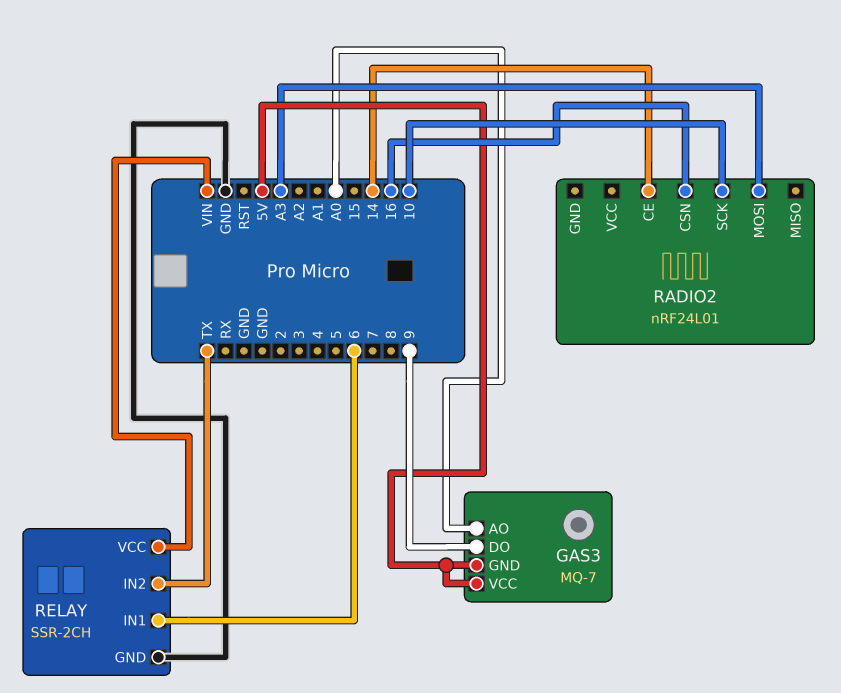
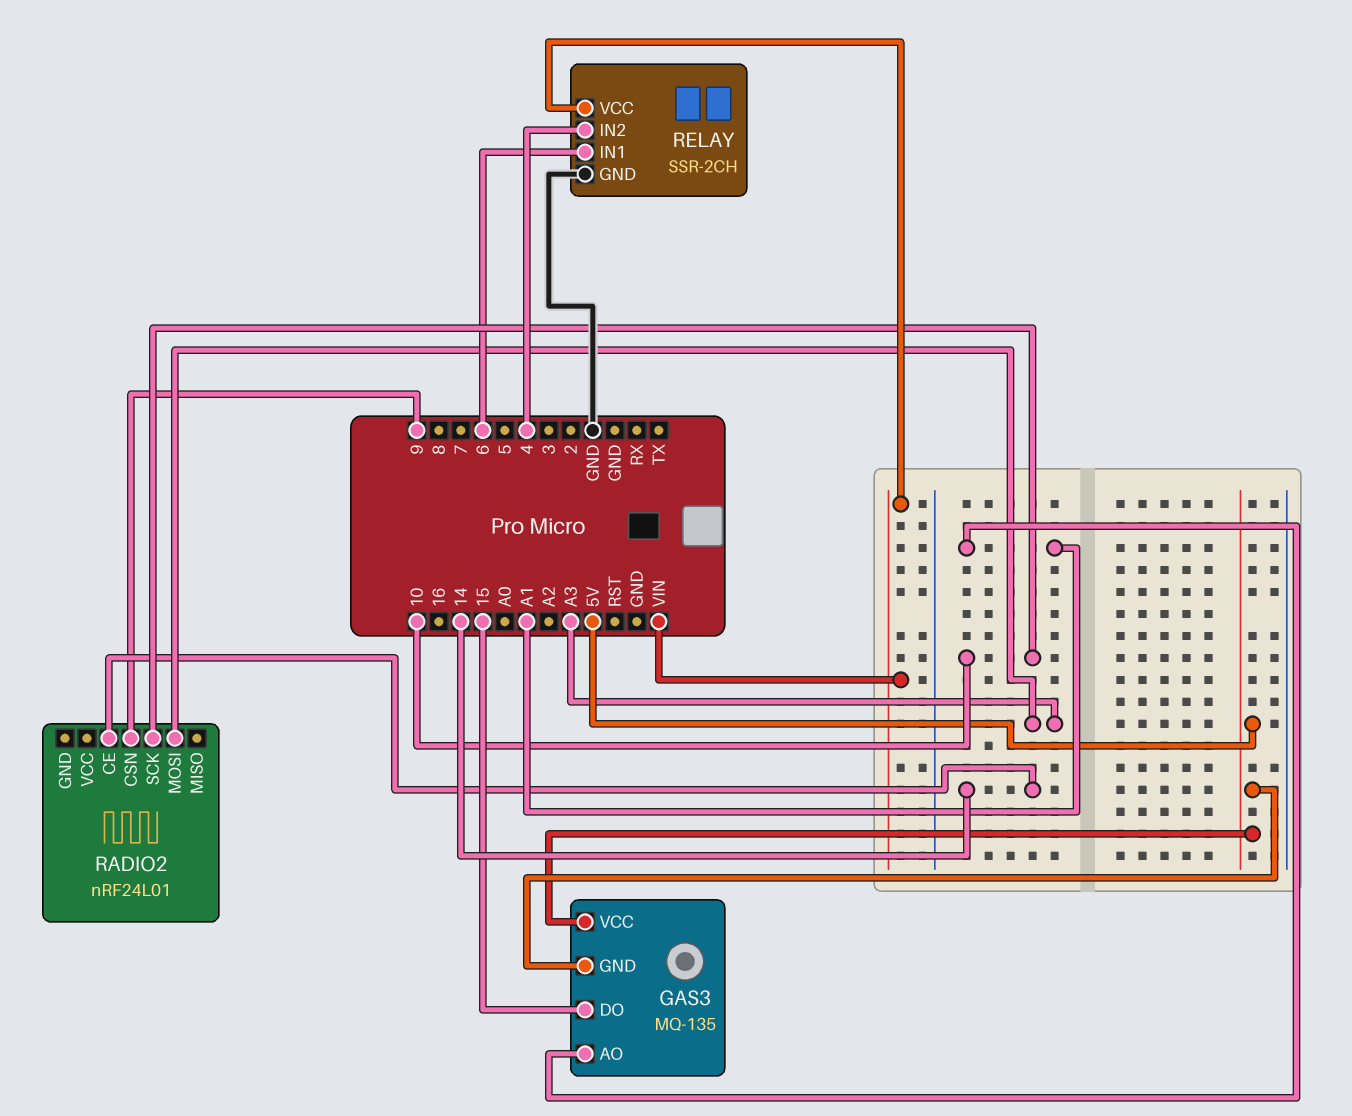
GAS3: MQ-7 -> MQ-135
GAS3 pin AO: A0 -> A1
GAS3 pin DO: 9 -> 15
RADIO2 pin CSN: 16 -> 9
RELAY pin IN2: TX -> 4

